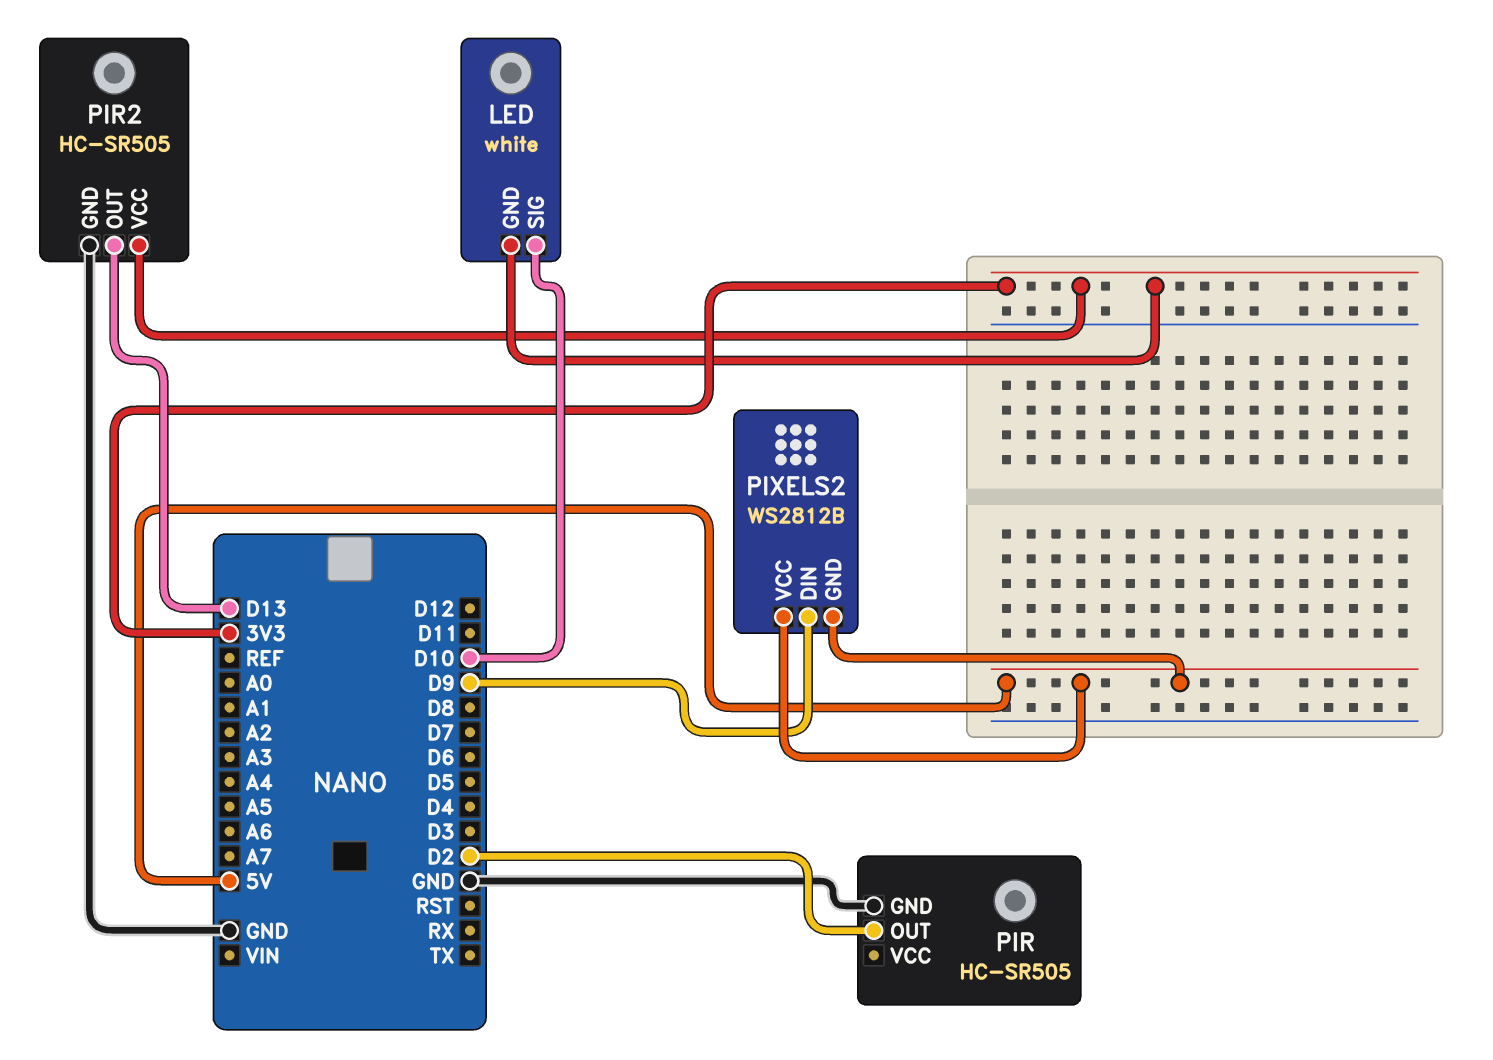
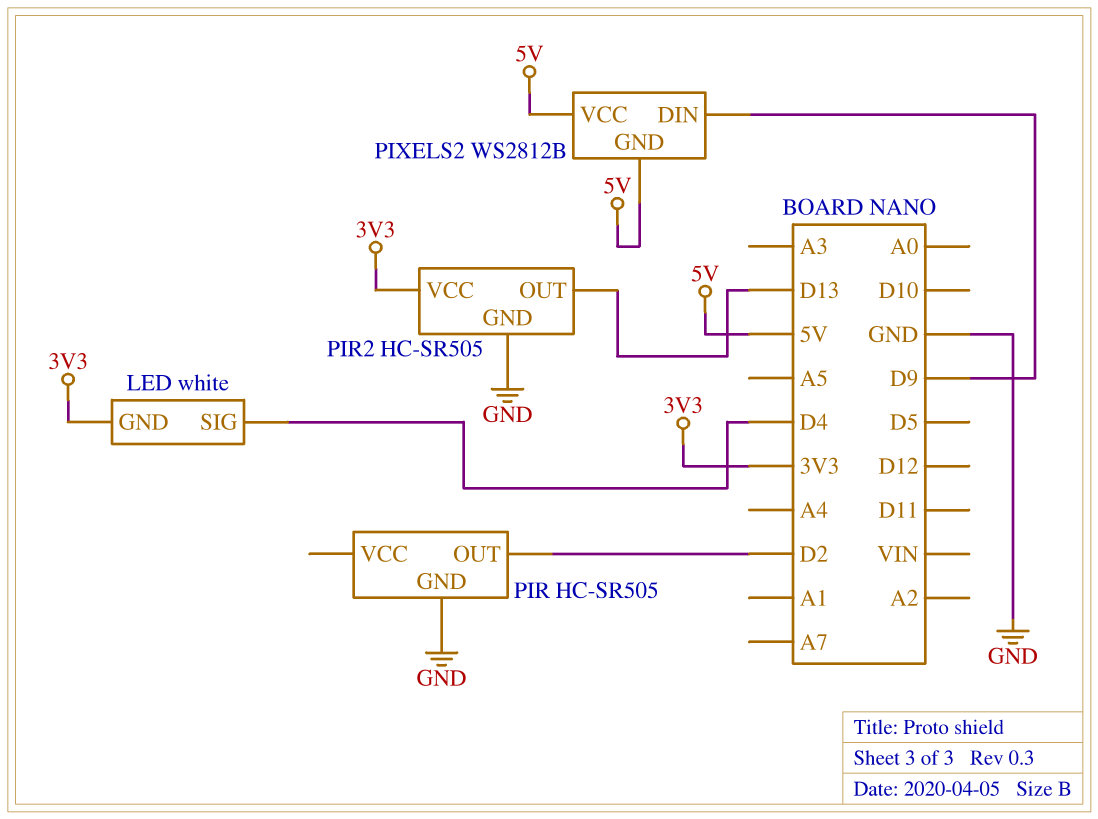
LED pin SIG: D10 -> D4

